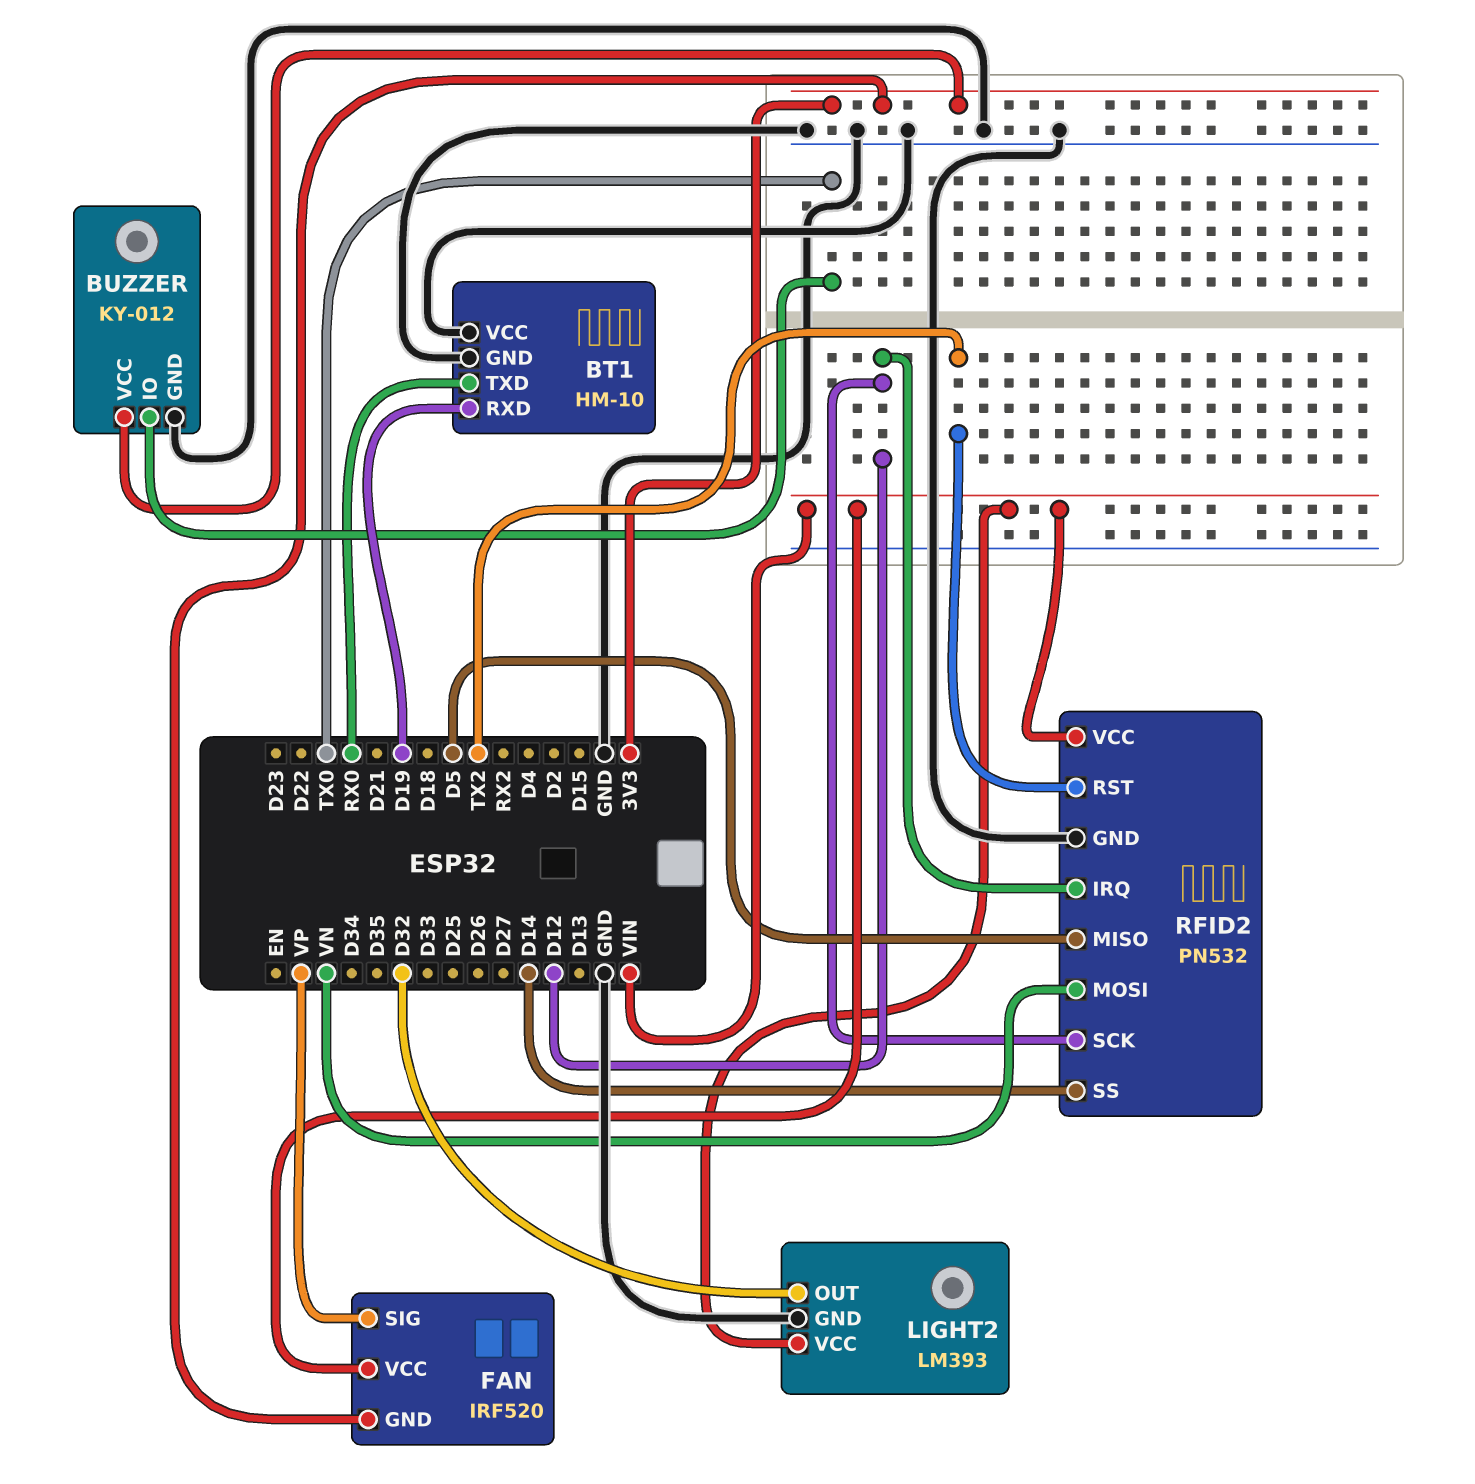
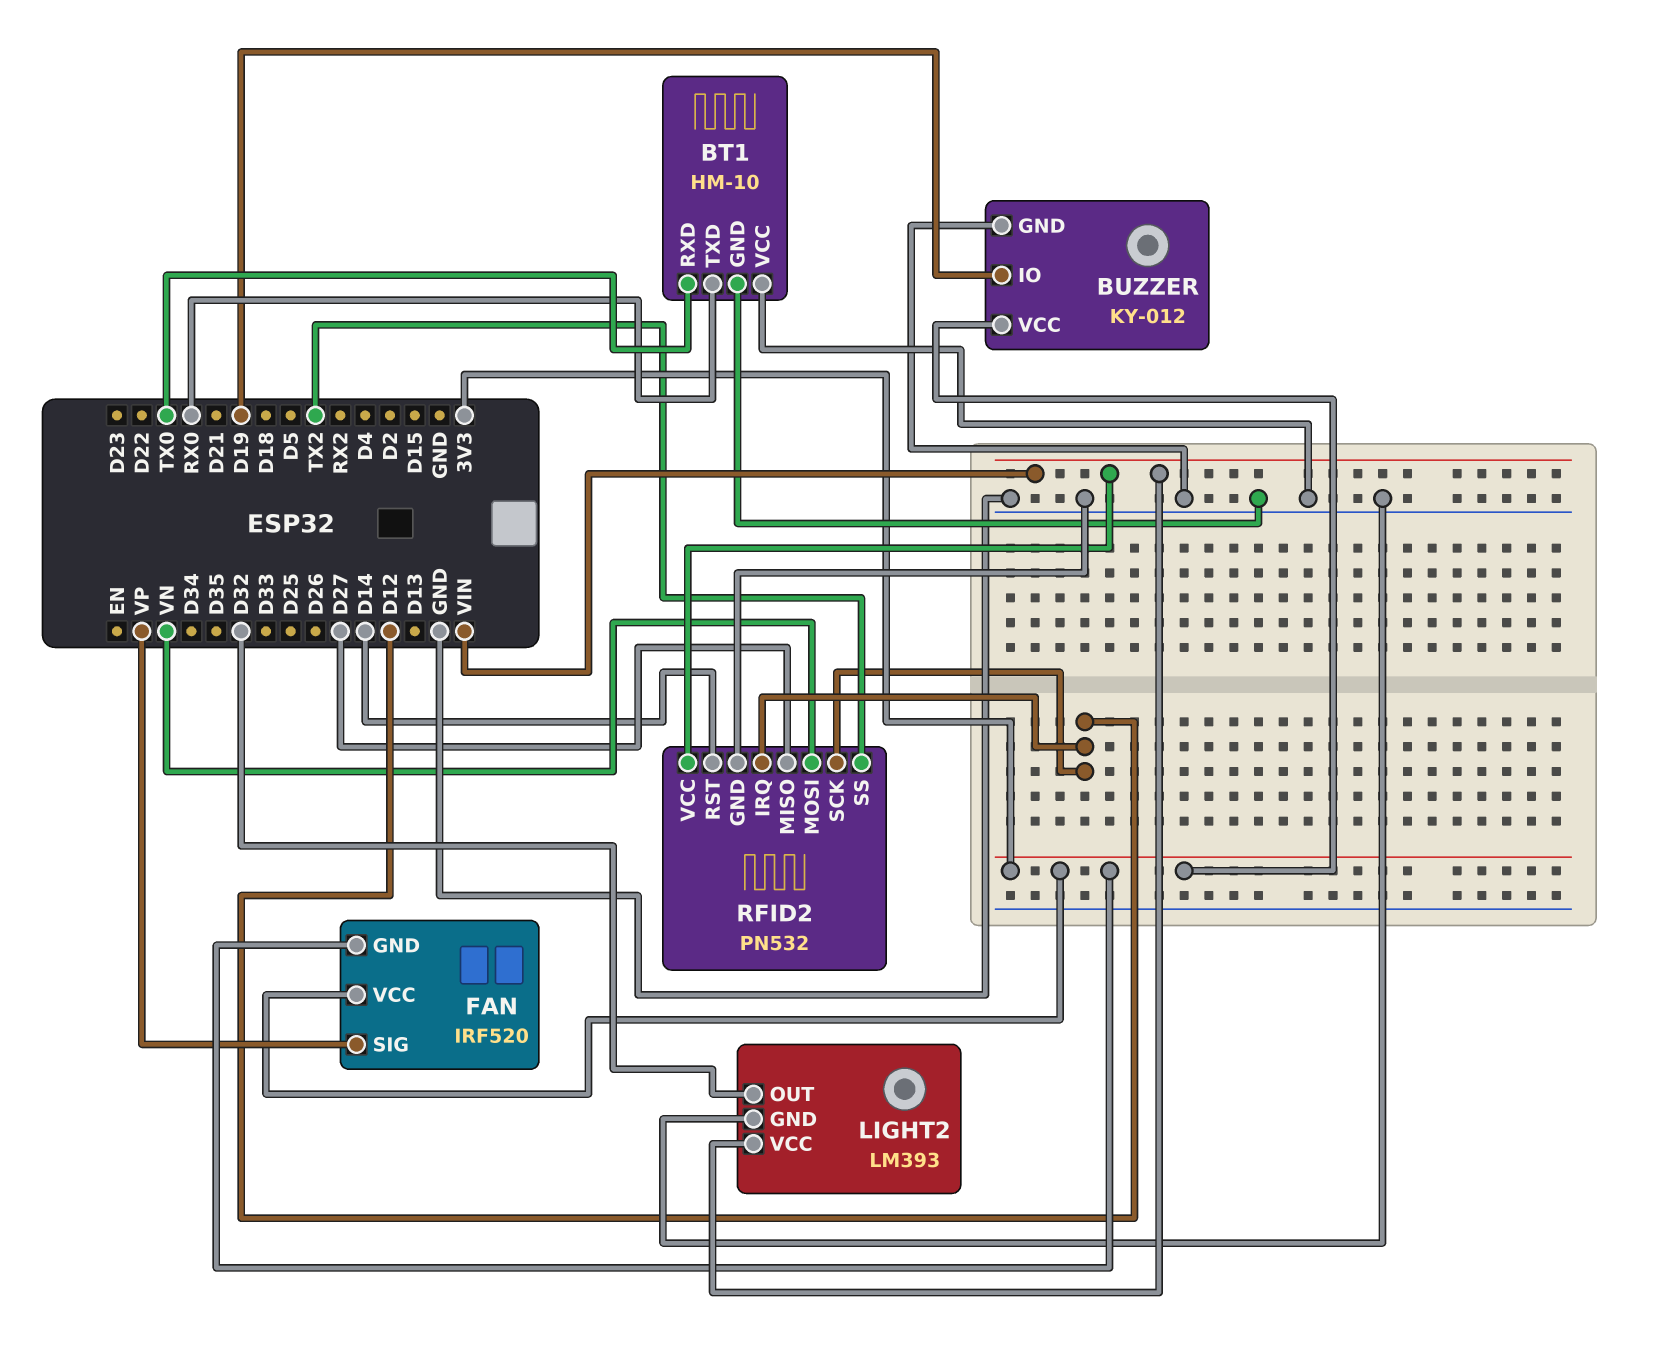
BT1 pin RXD: D19 -> TX0
BUZZER pin IO: TX0 -> D19
FAN pin VCC: VIN -> 3V3
RFID2 pin MISO: D5 -> D27
RFID2 pin RST: TX2 -> D14
RFID2 pin SS: D14 -> TX2

